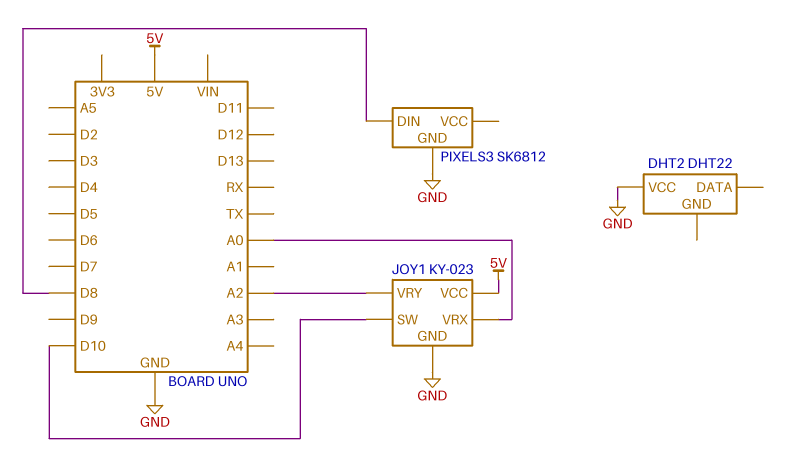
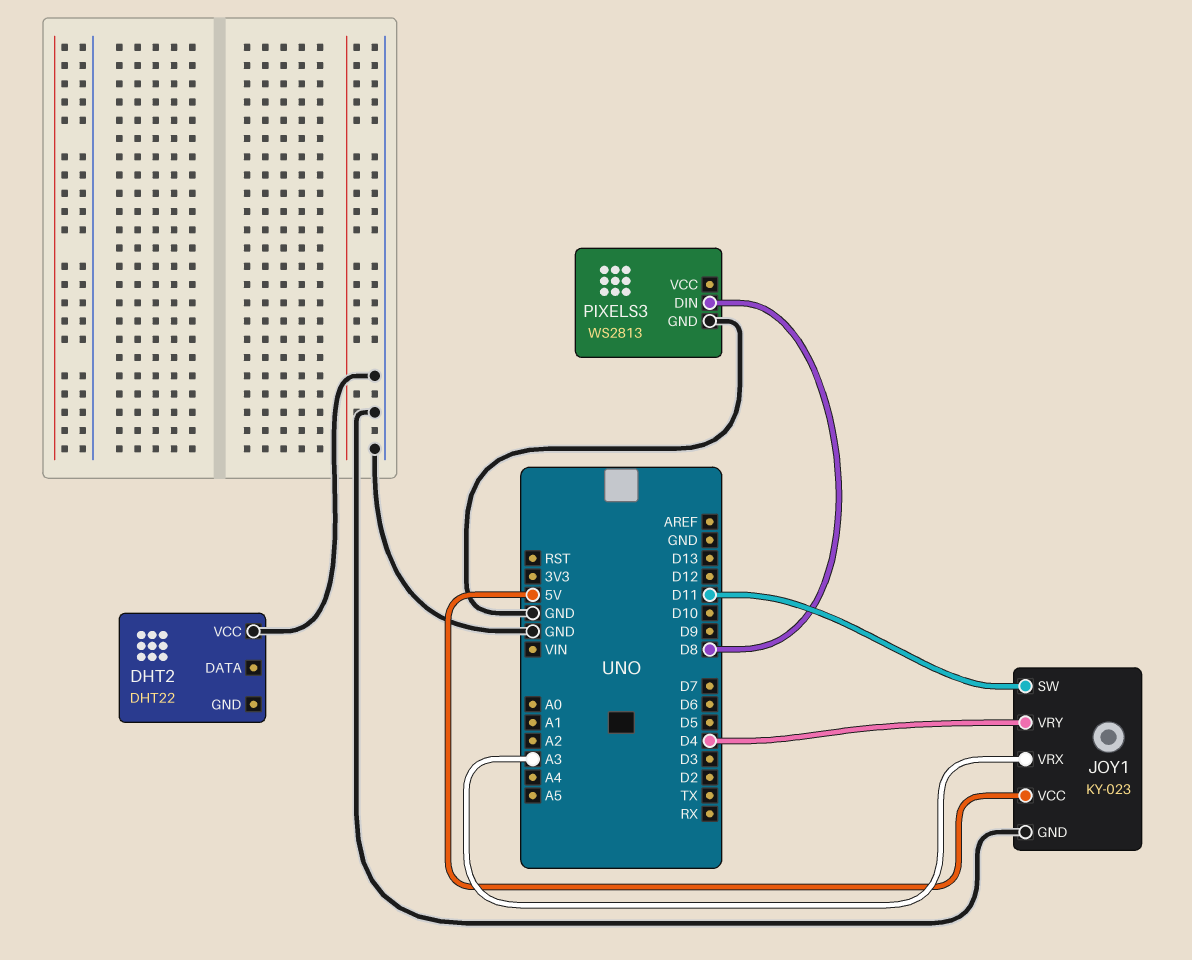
JOY1 pin SW: D10 -> D11
JOY1 pin VRX: A0 -> A3
JOY1 pin VRY: A2 -> D4
PIXELS3: SK6812 -> WS2813

